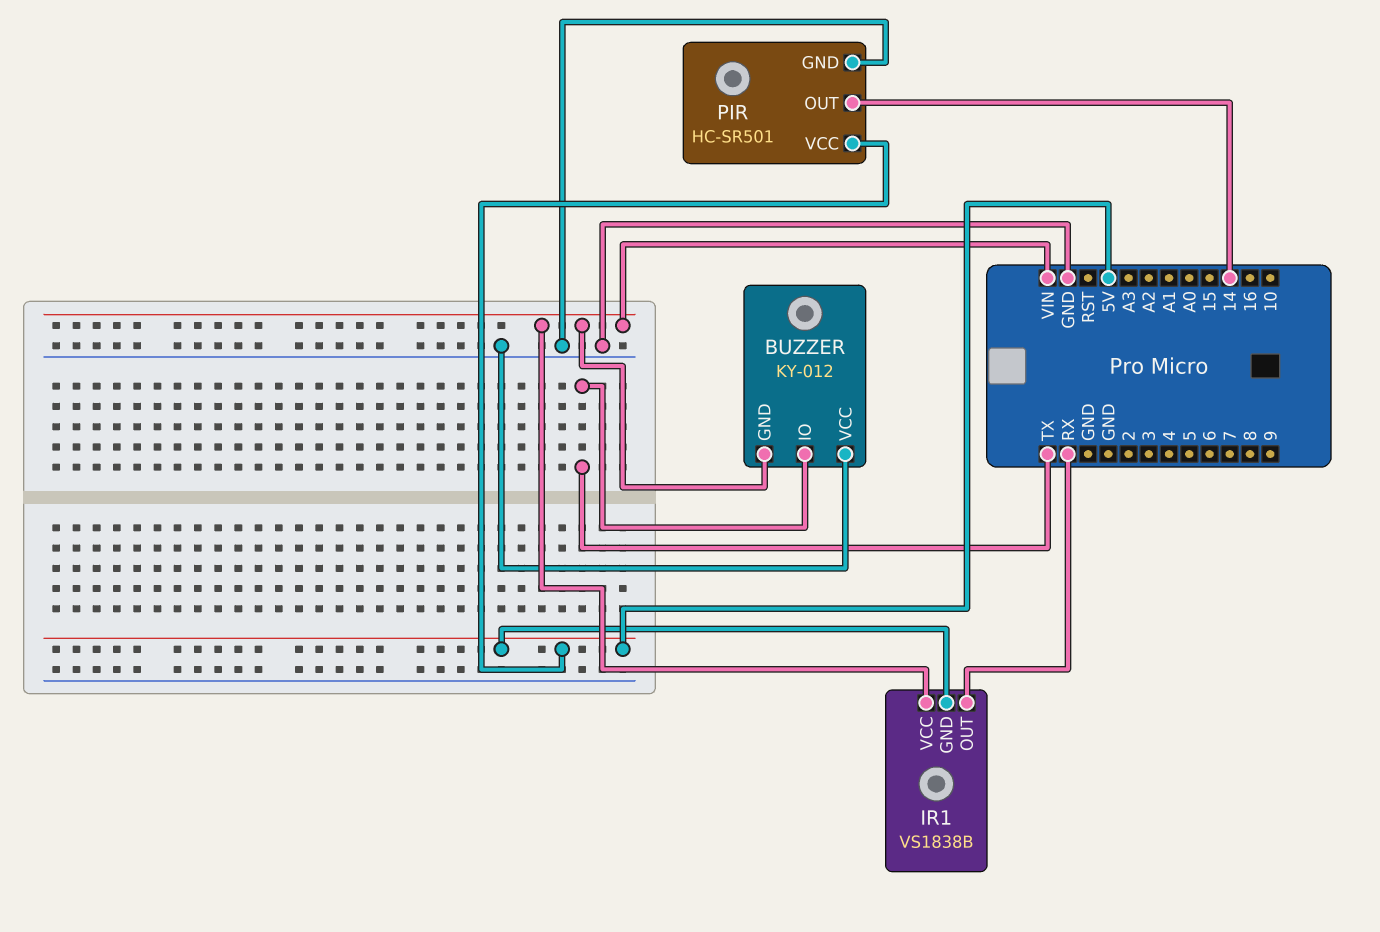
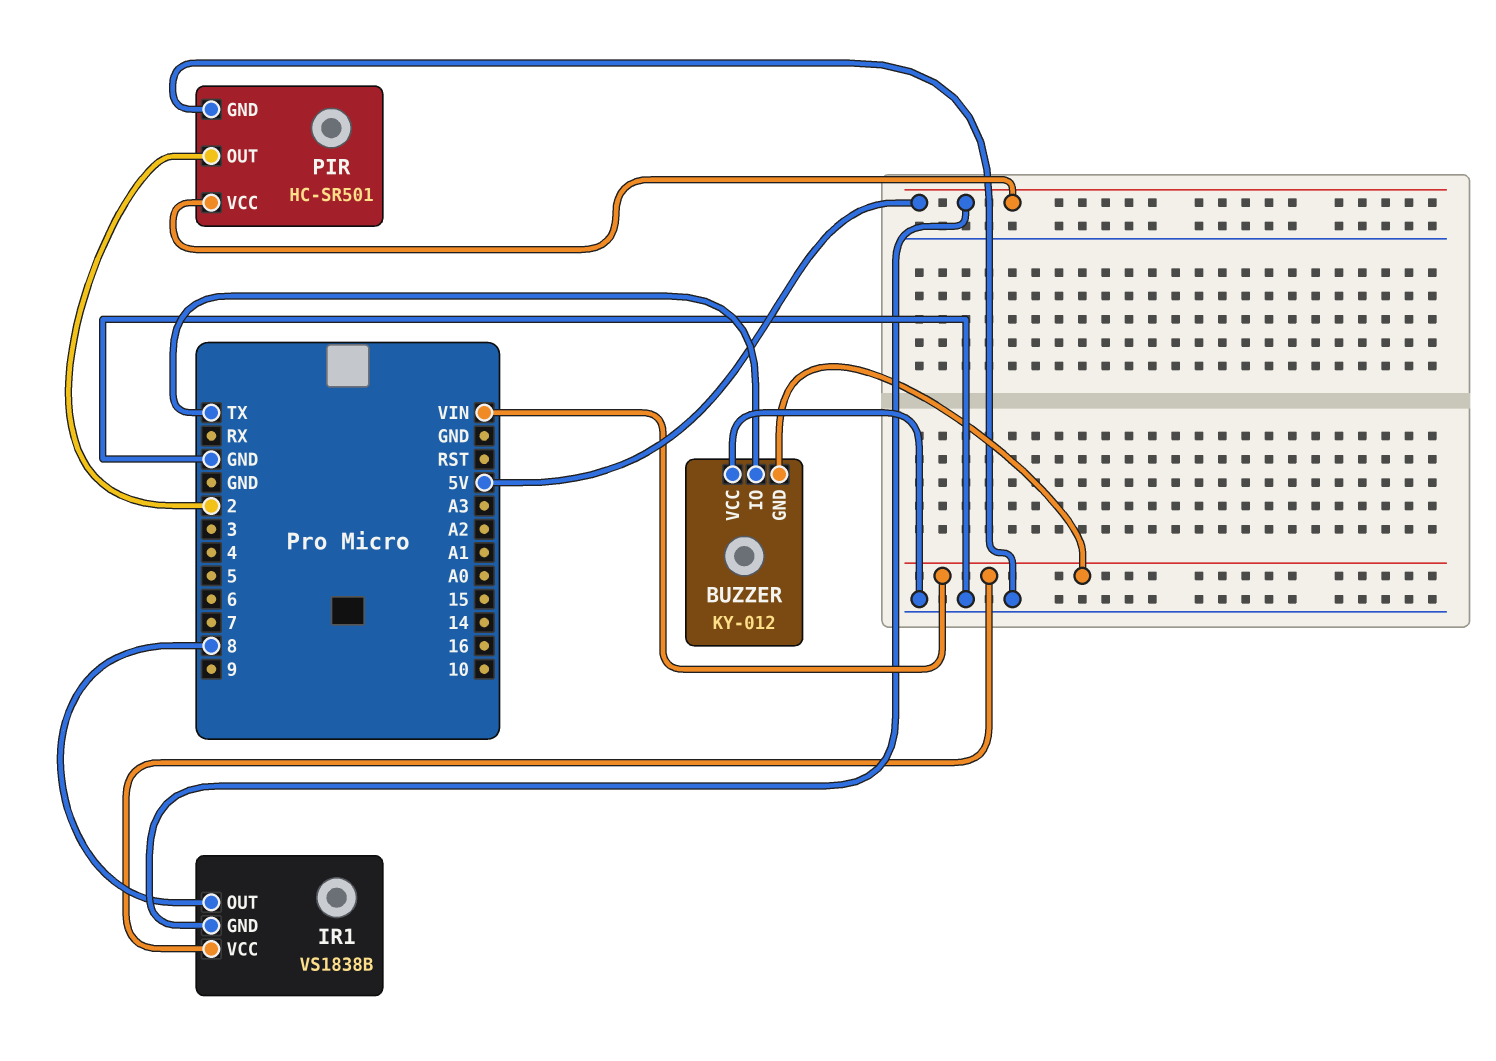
IR1 pin OUT: RX -> 8
PIR pin OUT: 14 -> 2

